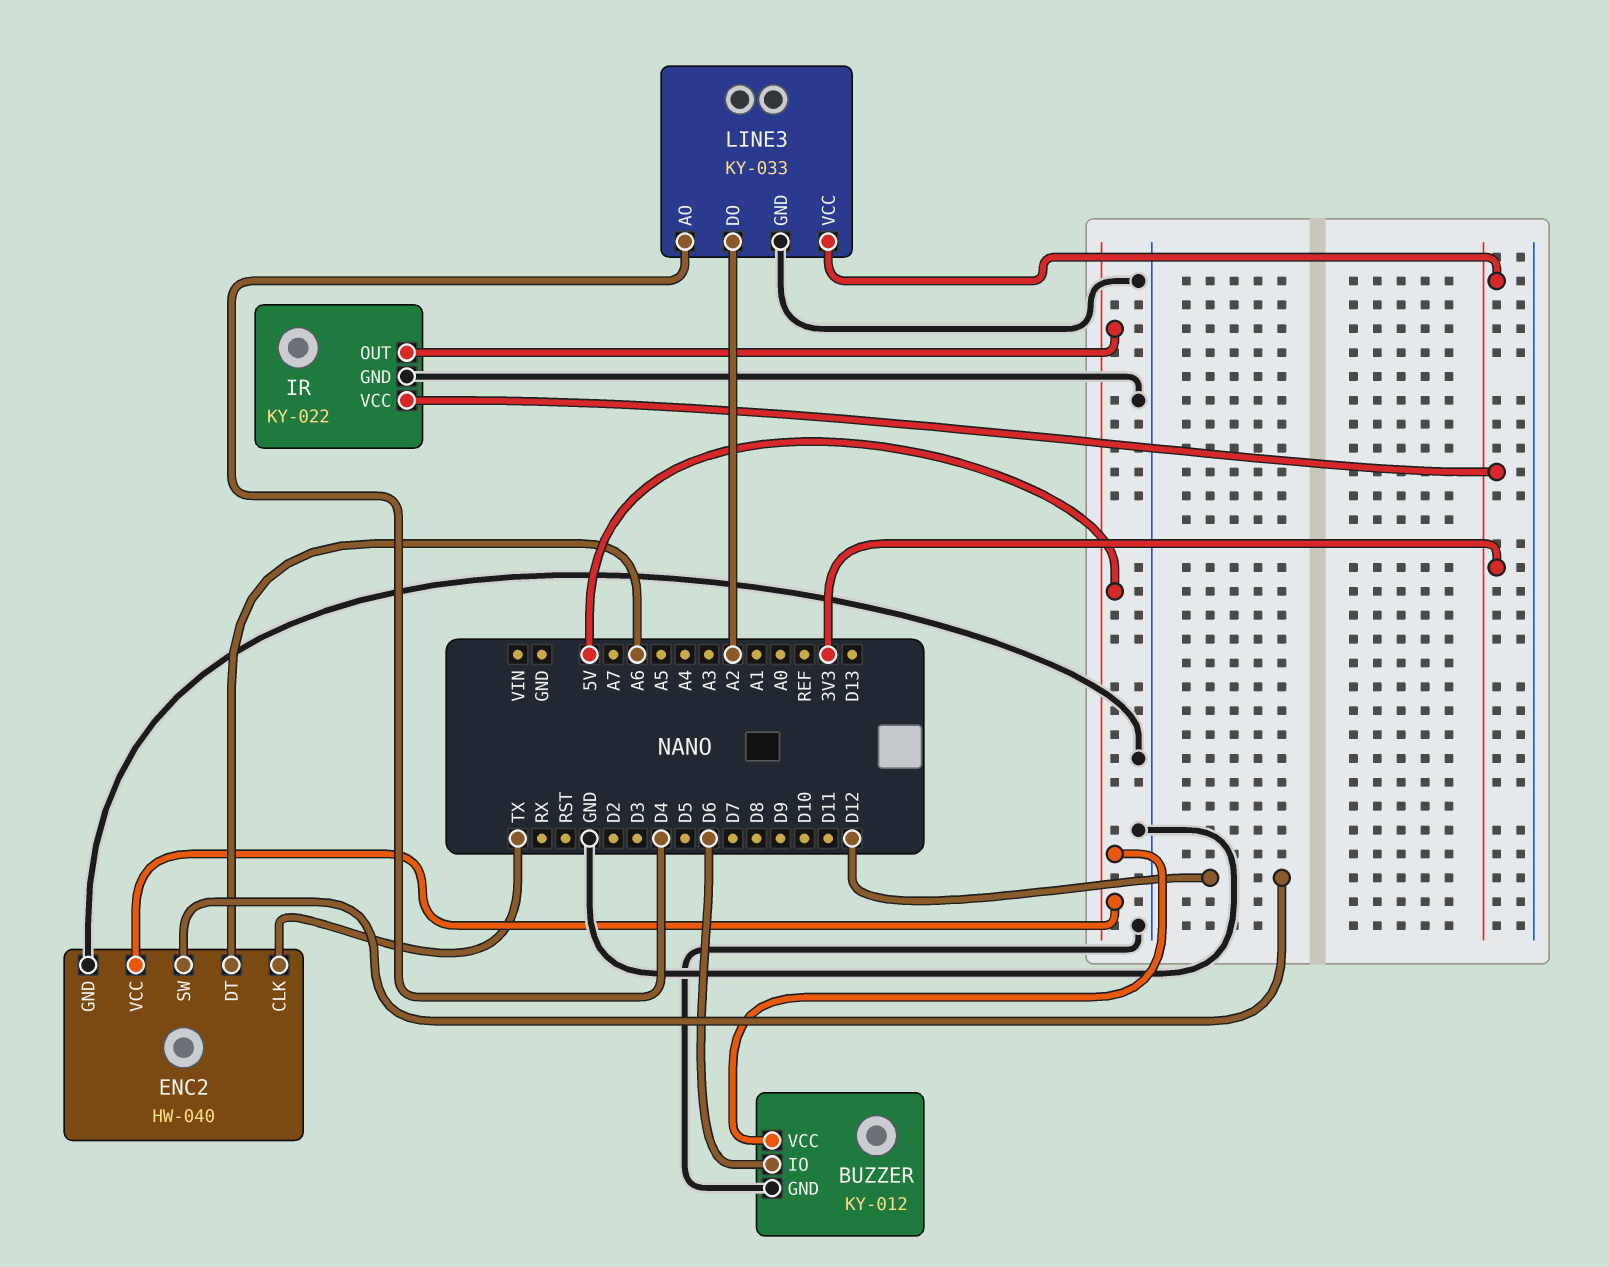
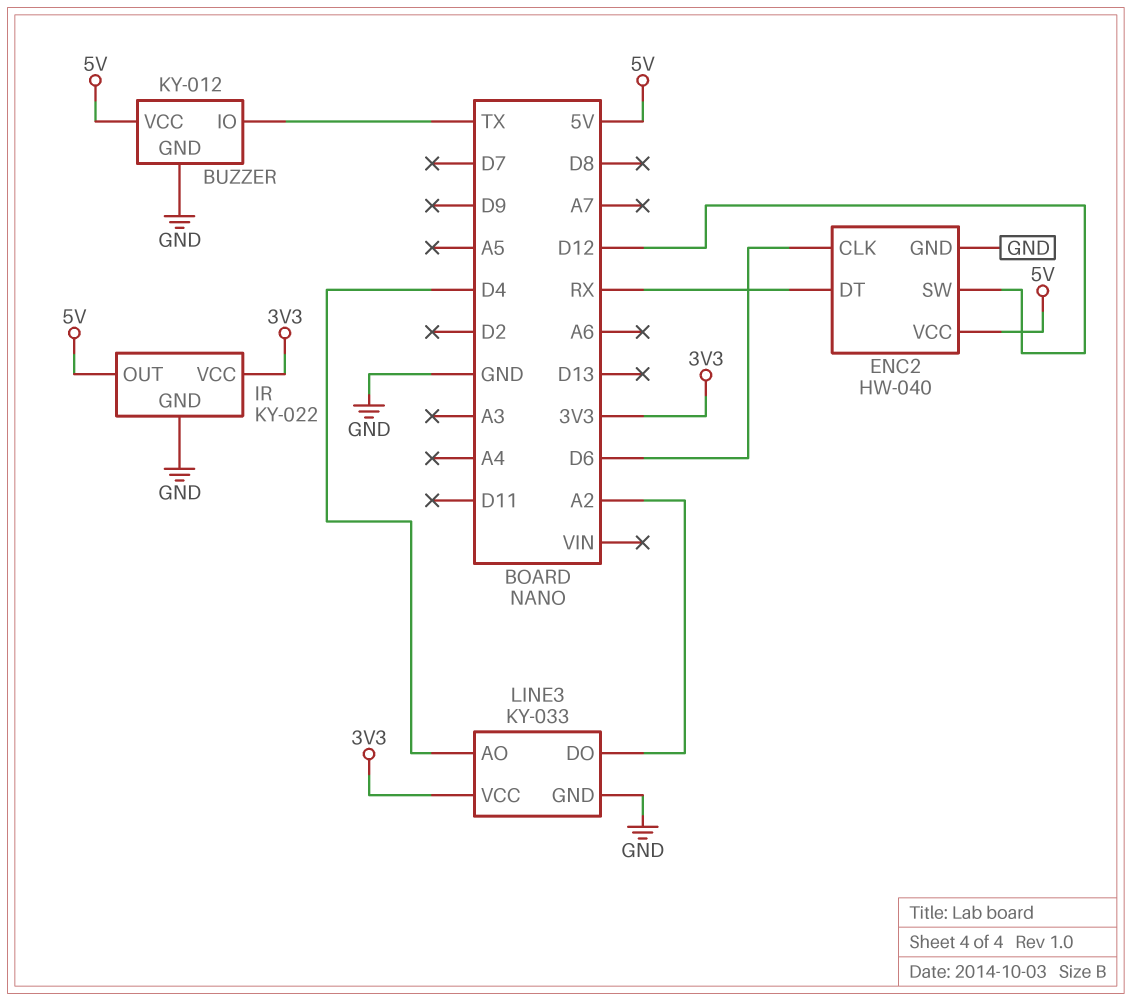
BUZZER pin IO: D6 -> TX
ENC2 pin CLK: TX -> D6
ENC2 pin DT: A6 -> RX

